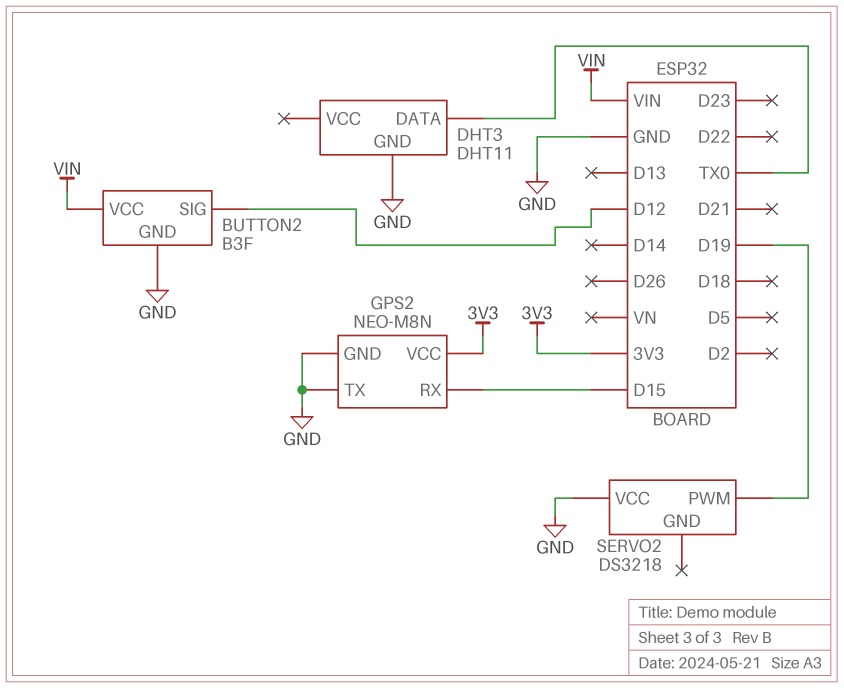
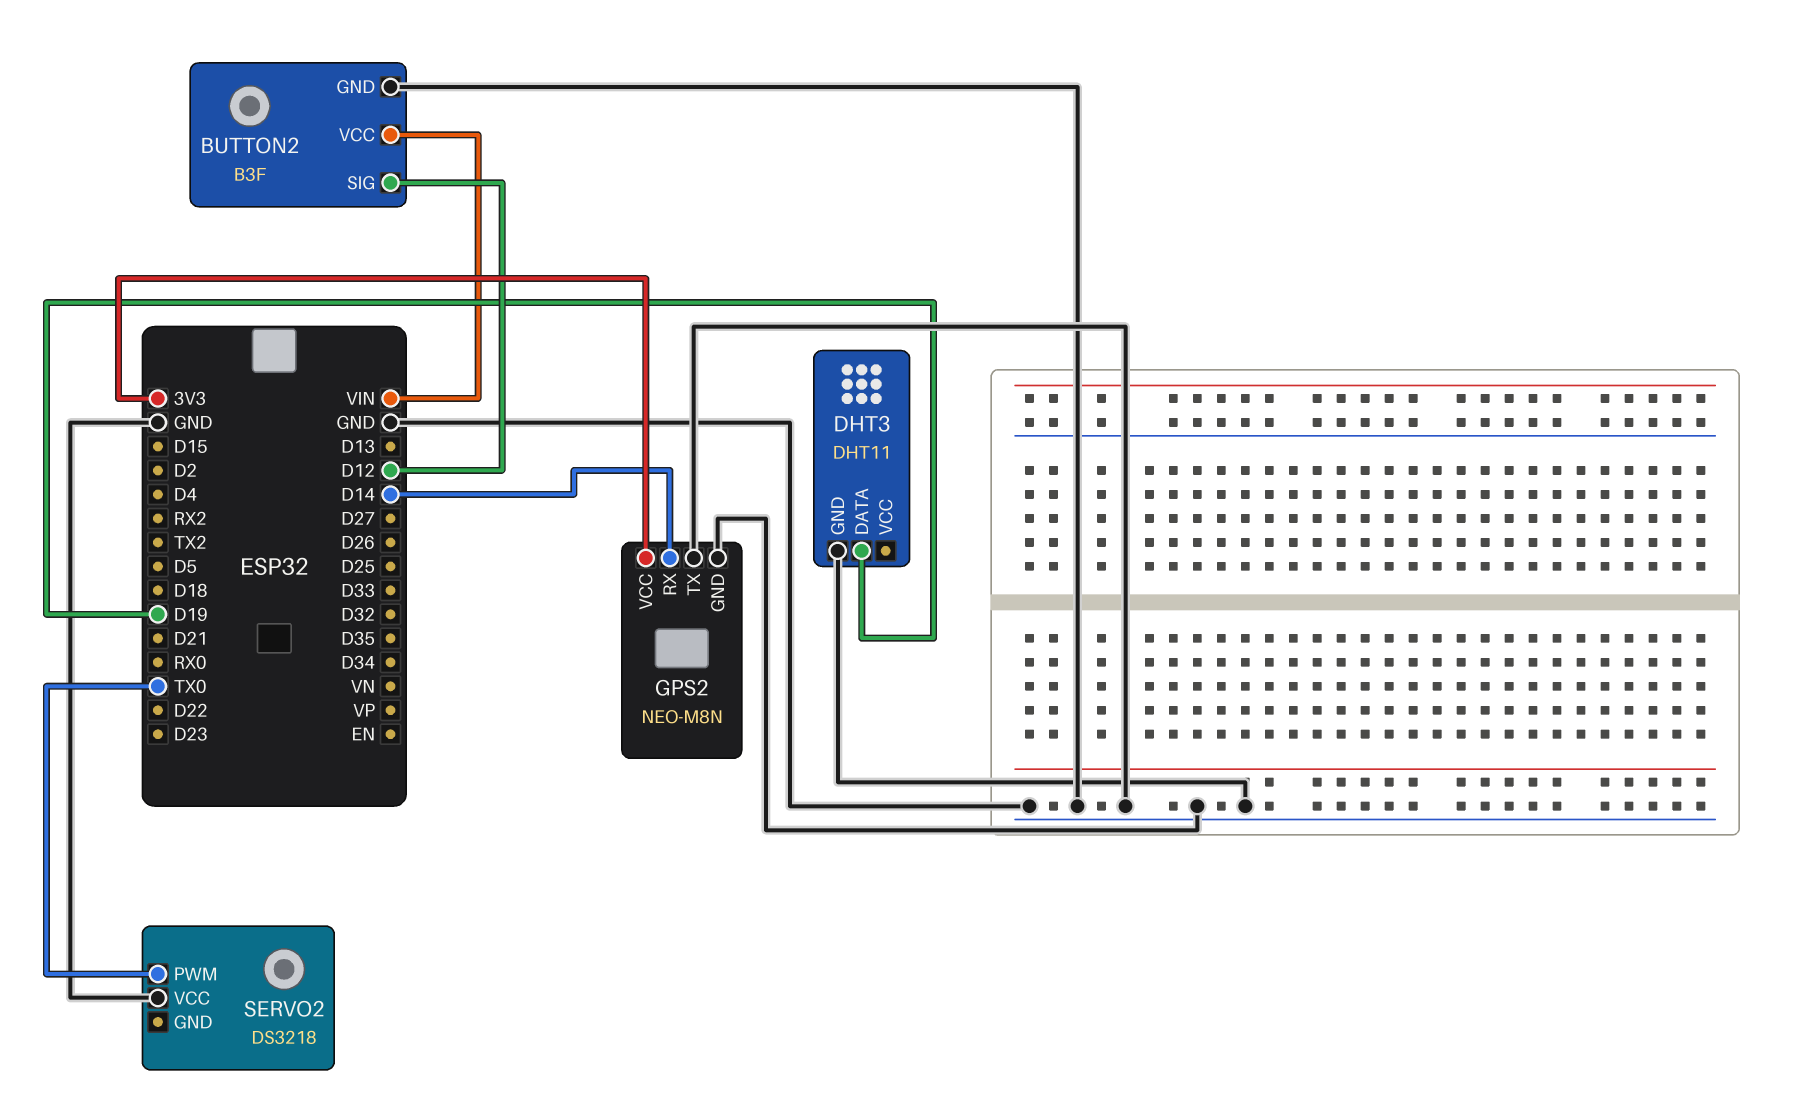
DHT3 pin DATA: TX0 -> D19
GPS2 pin RX: D15 -> D14
SERVO2 pin PWM: D19 -> TX0

